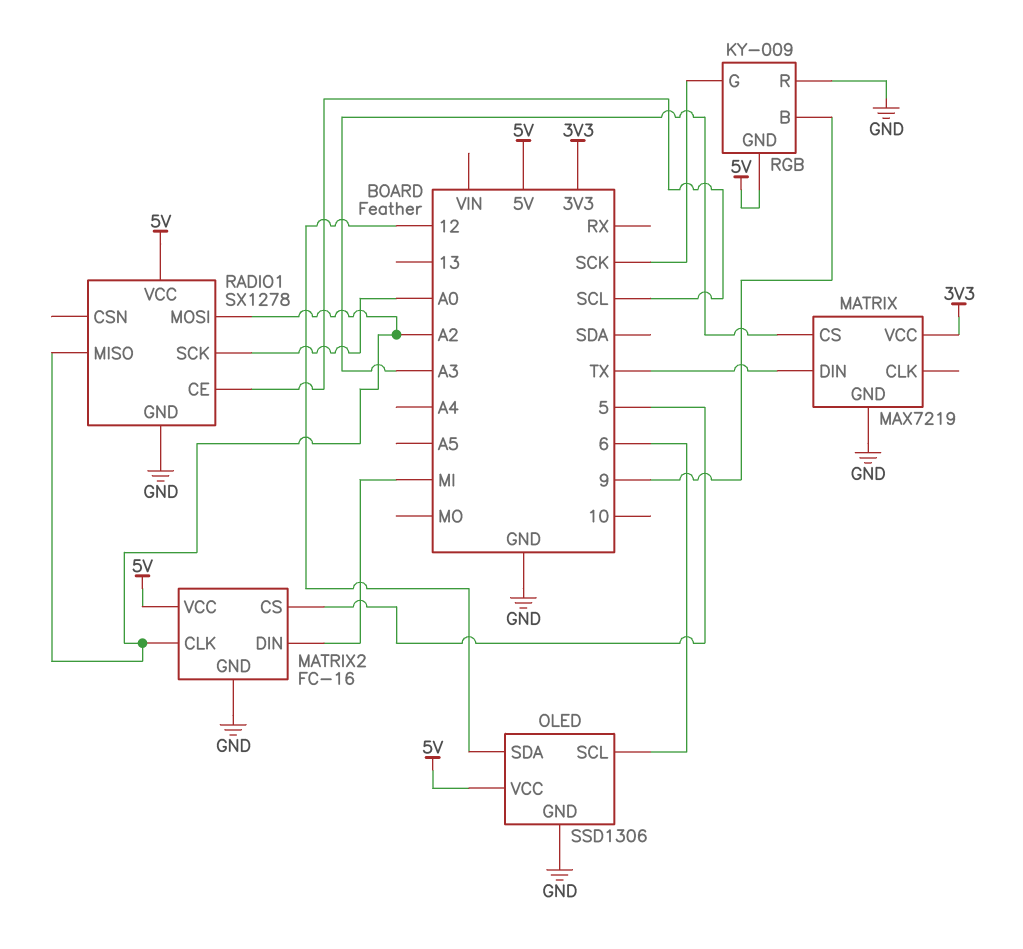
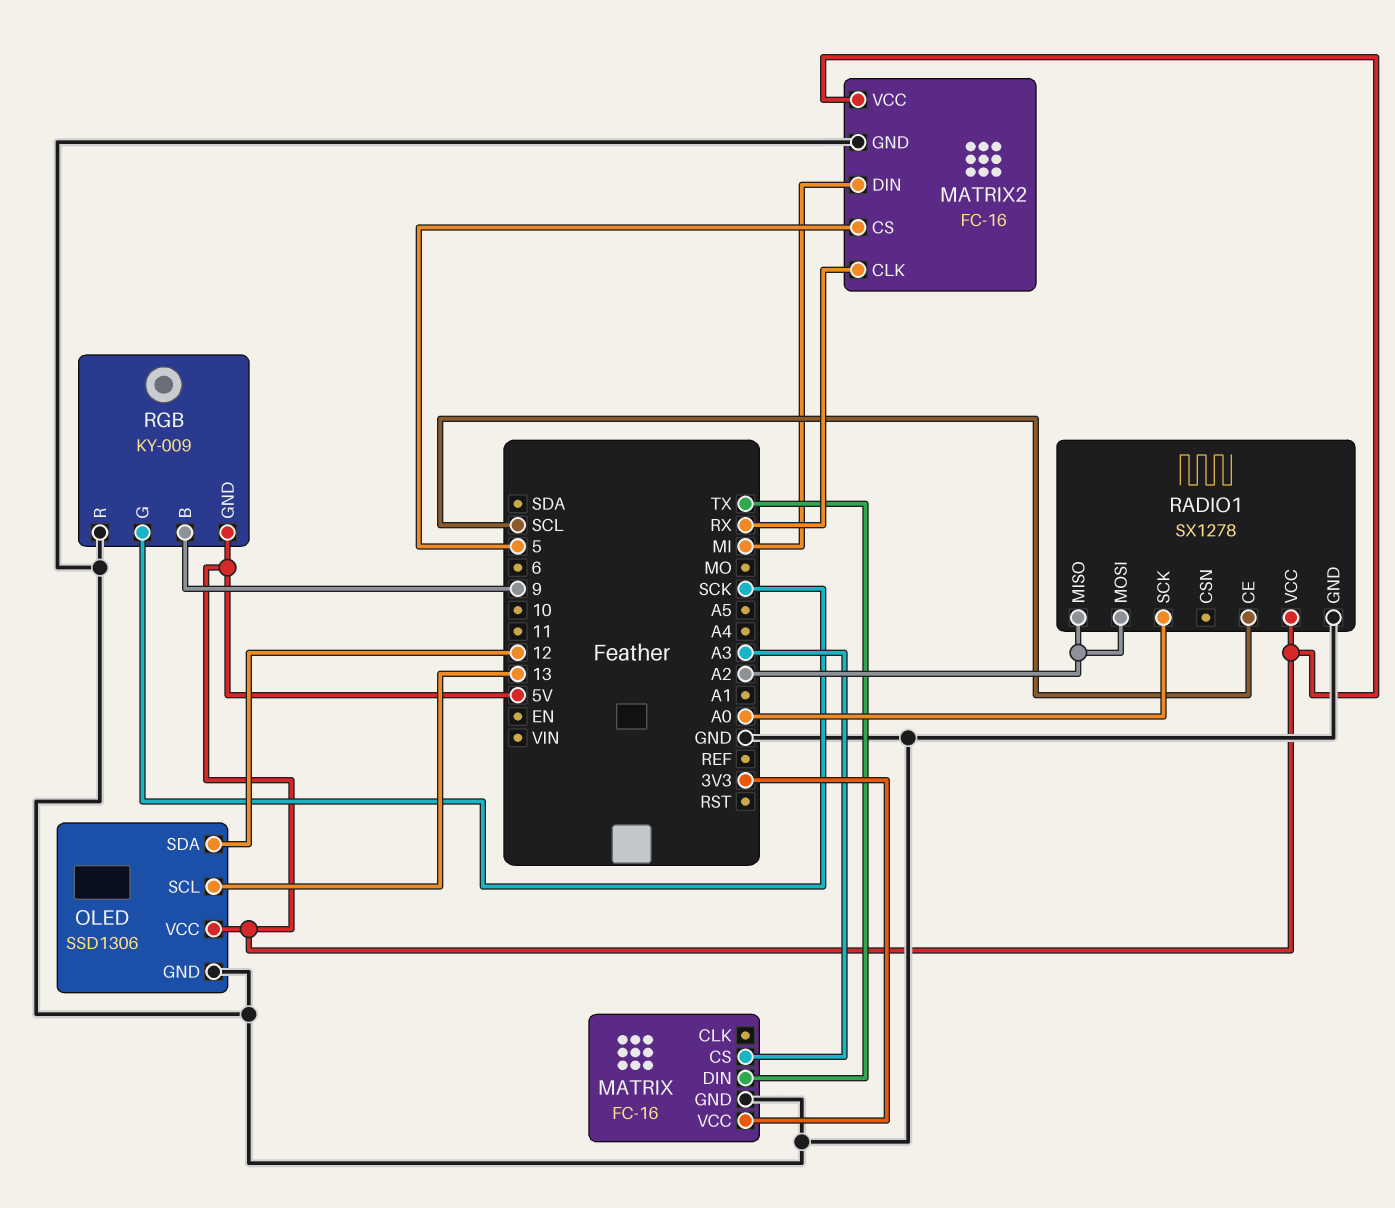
MATRIX: MAX7219 -> FC-16
MATRIX2 pin CLK: A2 -> RX
OLED pin SCL: 6 -> 13

